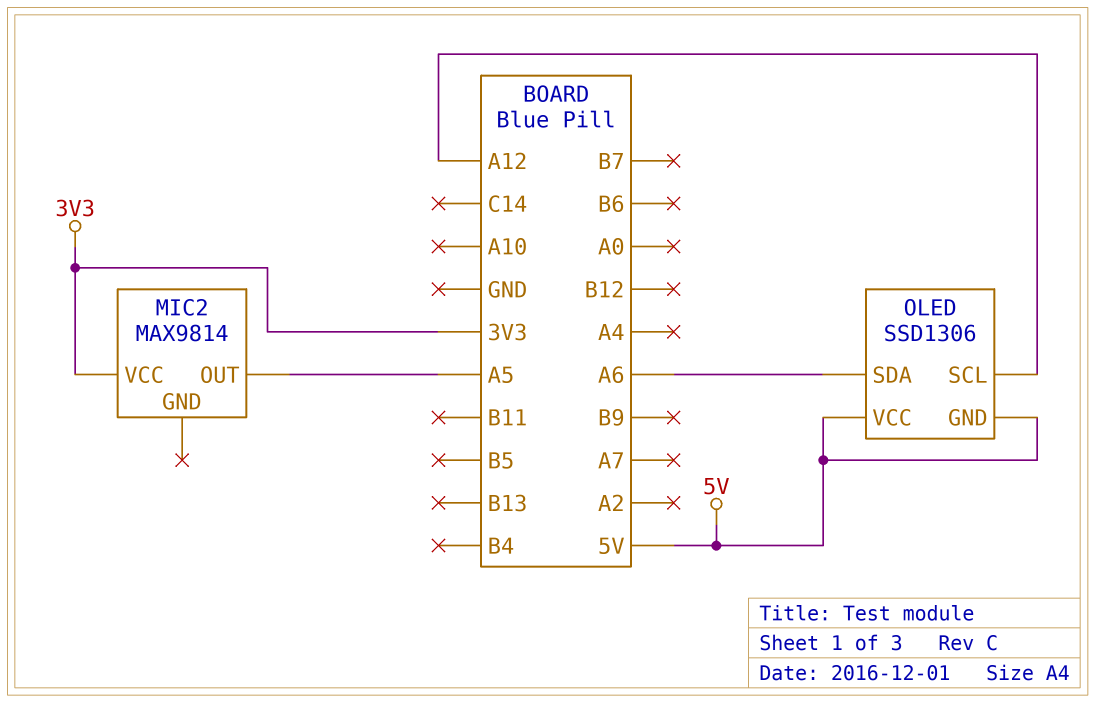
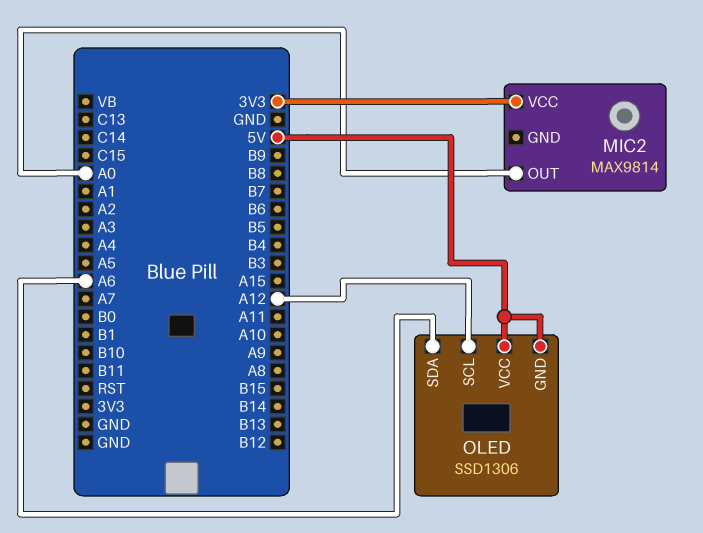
MIC2 pin OUT: A5 -> A0

